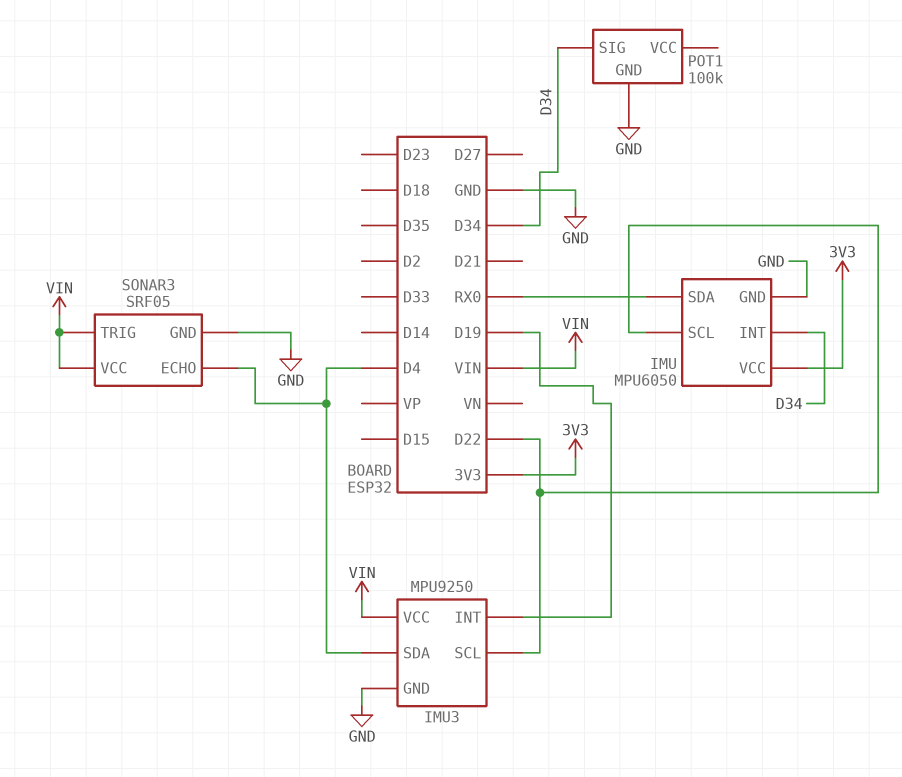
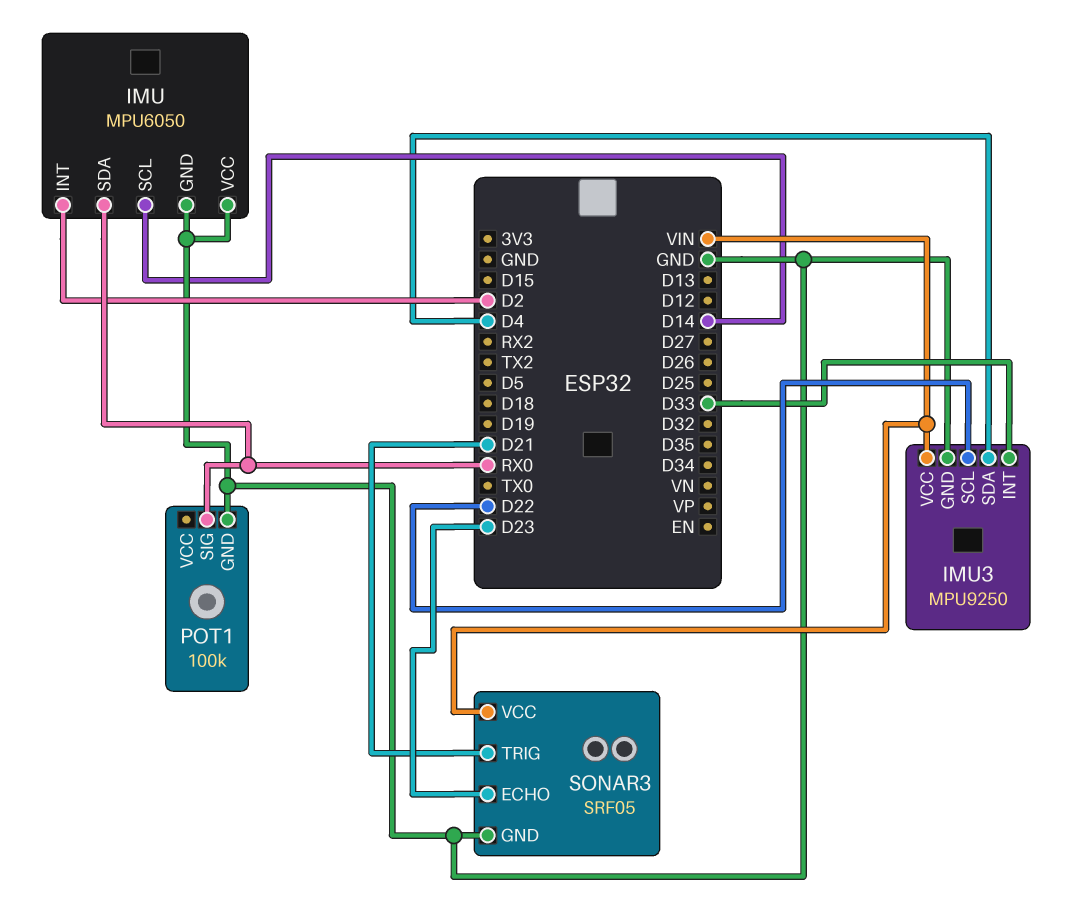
IMU pin INT: D34 -> D2
IMU pin SCL: D22 -> D14
IMU pin VCC: 3V3 -> GND
IMU3 pin INT: D19 -> D33
POT1 pin SIG: D34 -> RX0
SONAR3 pin ECHO: D4 -> D23
SONAR3 pin TRIG: VIN -> D21

